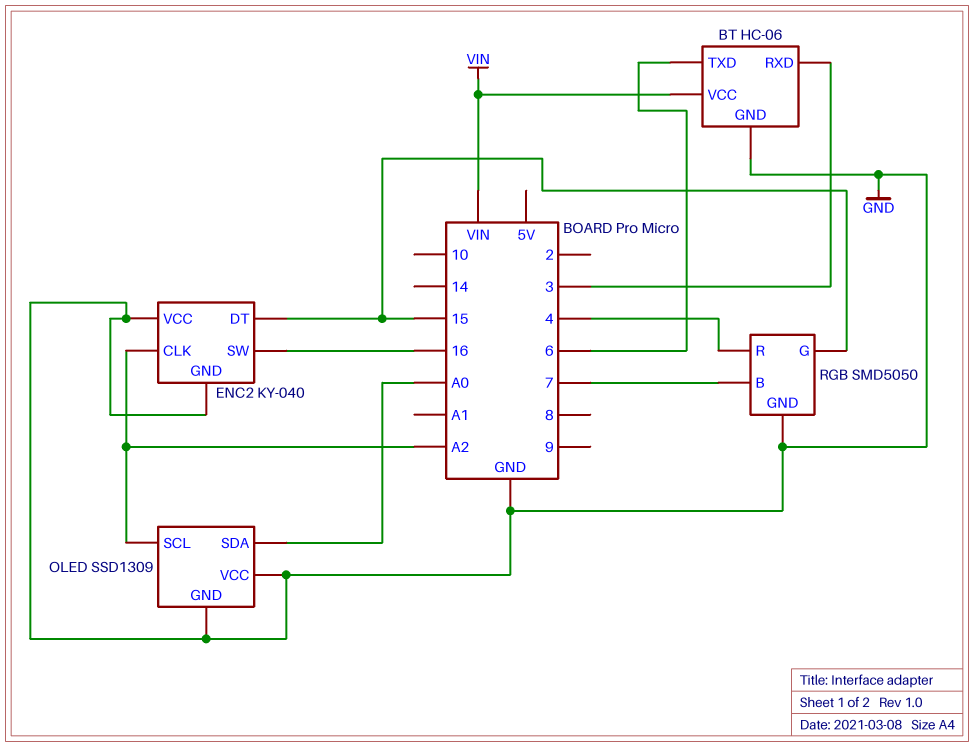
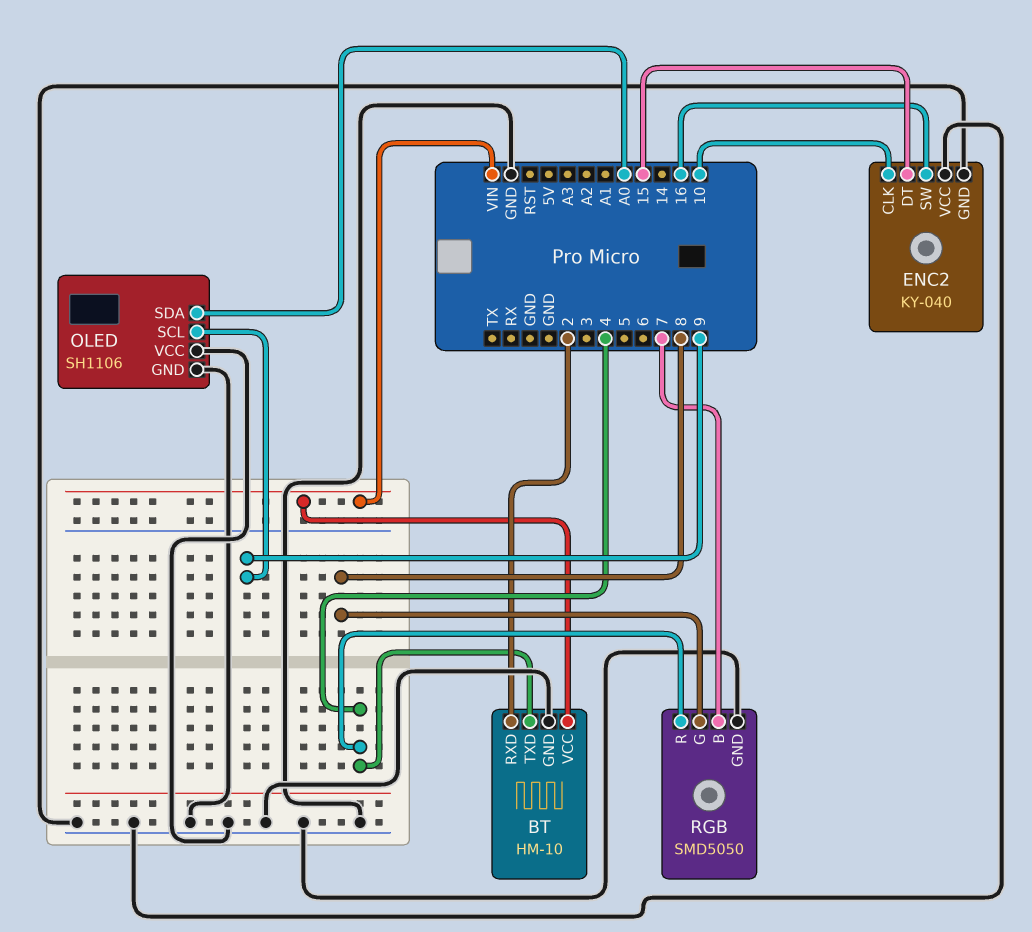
BT: HC-06 -> HM-10
BT pin RXD: 3 -> 2
BT pin TXD: 6 -> 4
ENC2 pin CLK: A2 -> 10
OLED: SSD1309 -> SH1106
OLED pin SCL: A2 -> 9
RGB pin G: 15 -> 8

